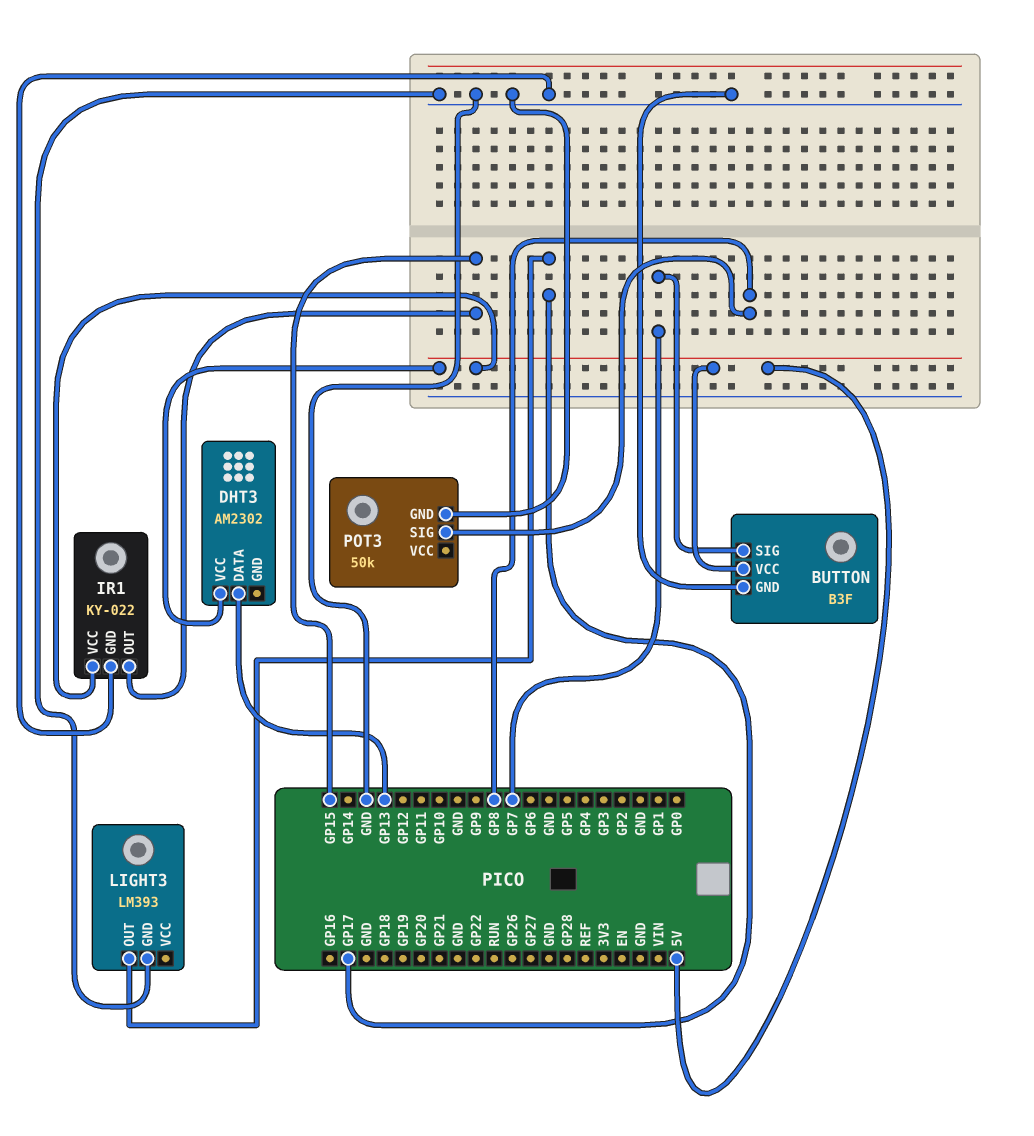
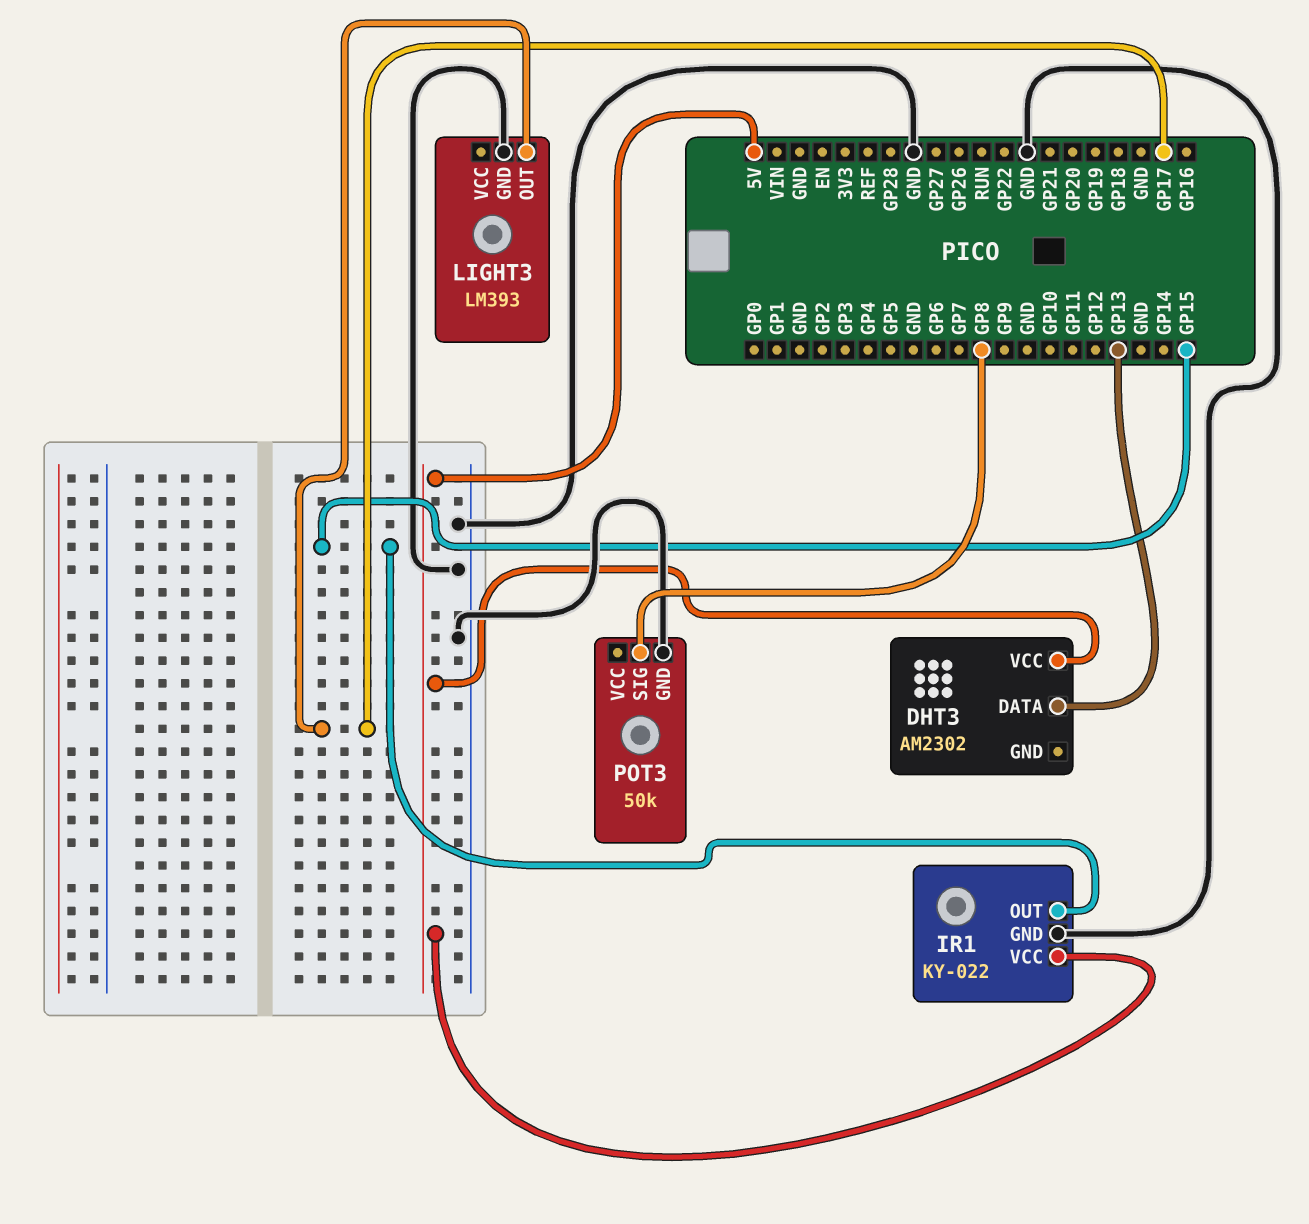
BUTTON: B3F -> none
BUTTON pin GND: GND -> none
BUTTON pin SIG: GP7 -> none
BUTTON pin VCC: 5V -> none

